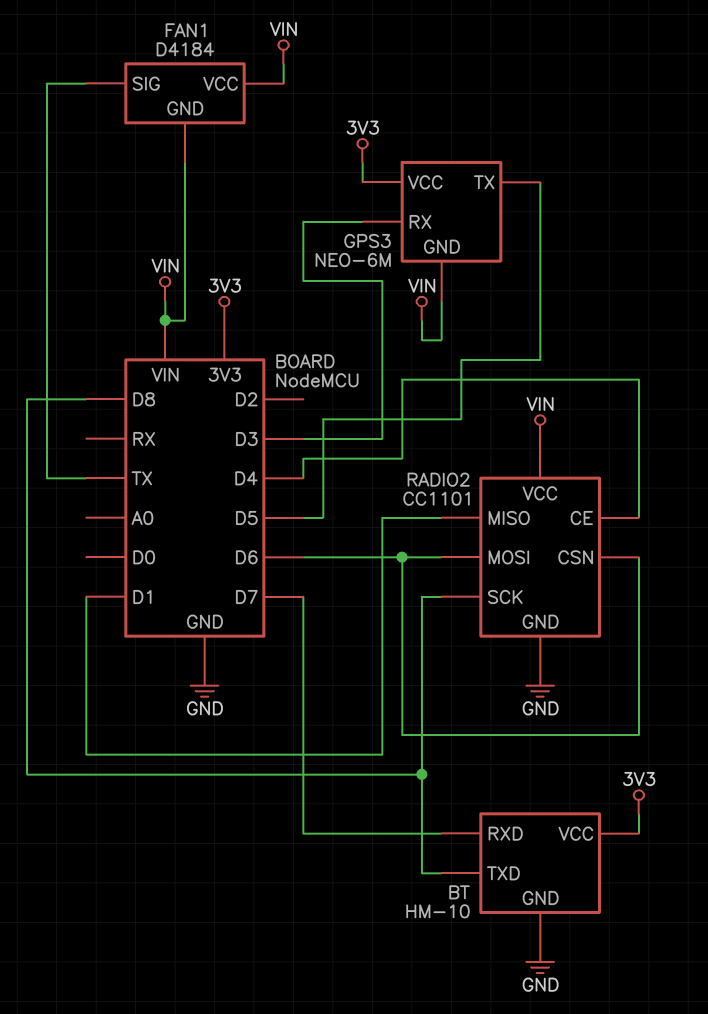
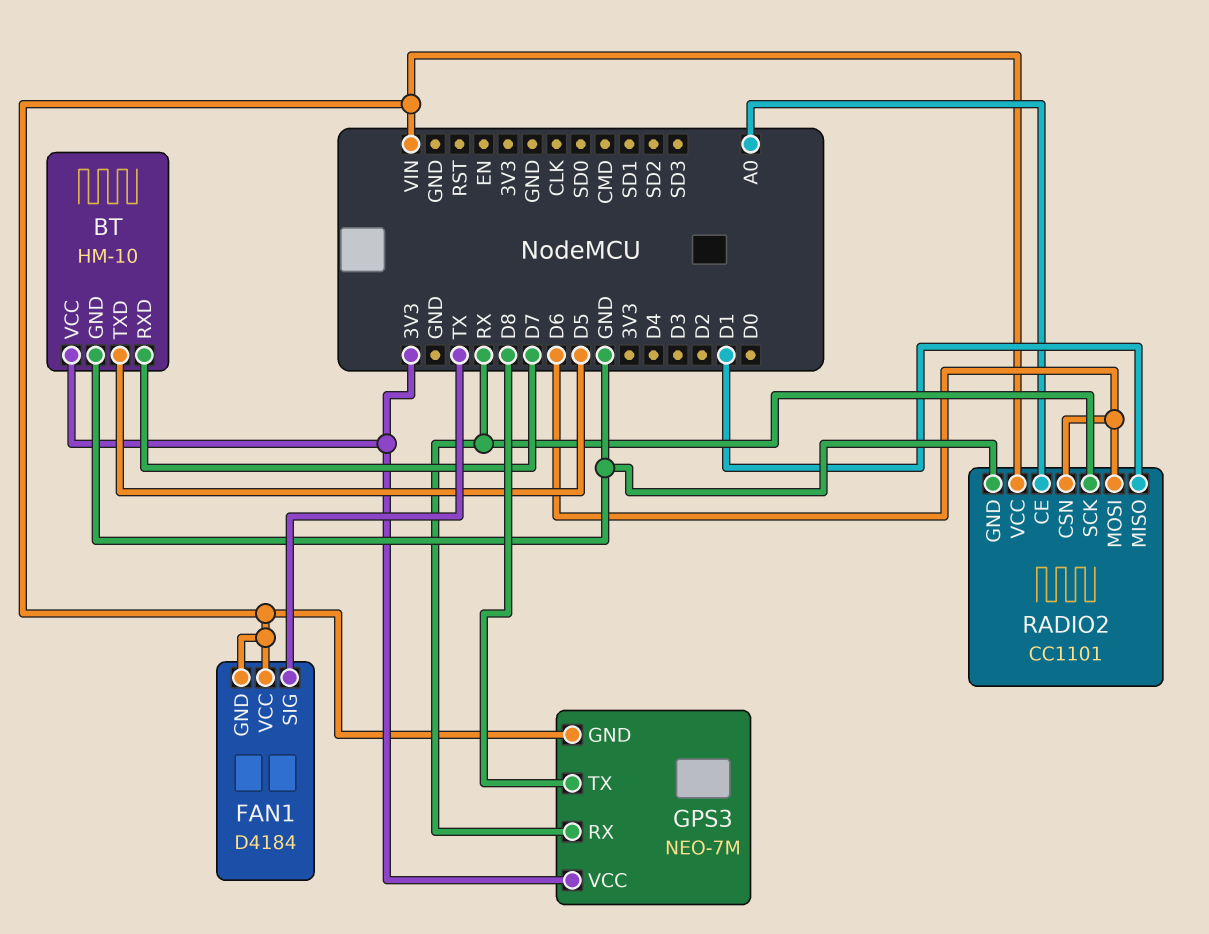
BT pin TXD: D8 -> D5
GPS3: NEO-6M -> NEO-7M
GPS3 pin RX: D3 -> RX
GPS3 pin TX: D5 -> D8
RADIO2 pin CE: D4 -> A0
RADIO2 pin SCK: D8 -> RX

